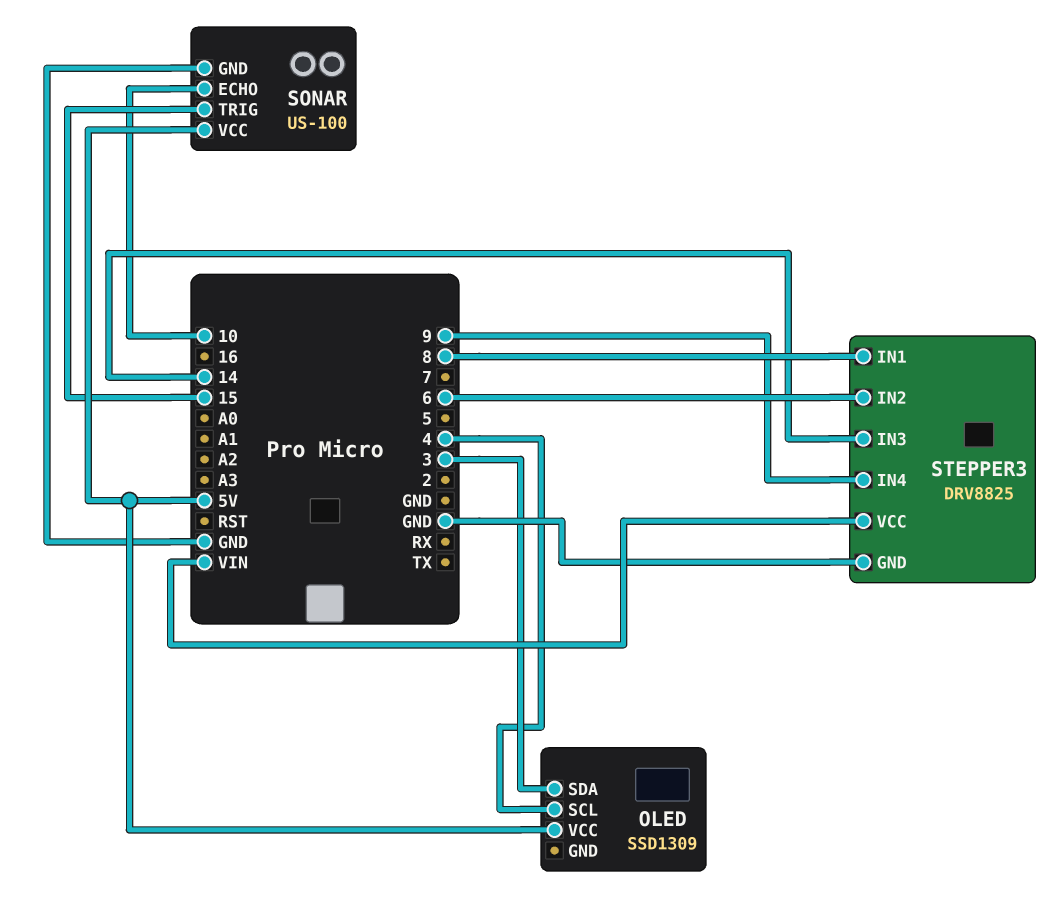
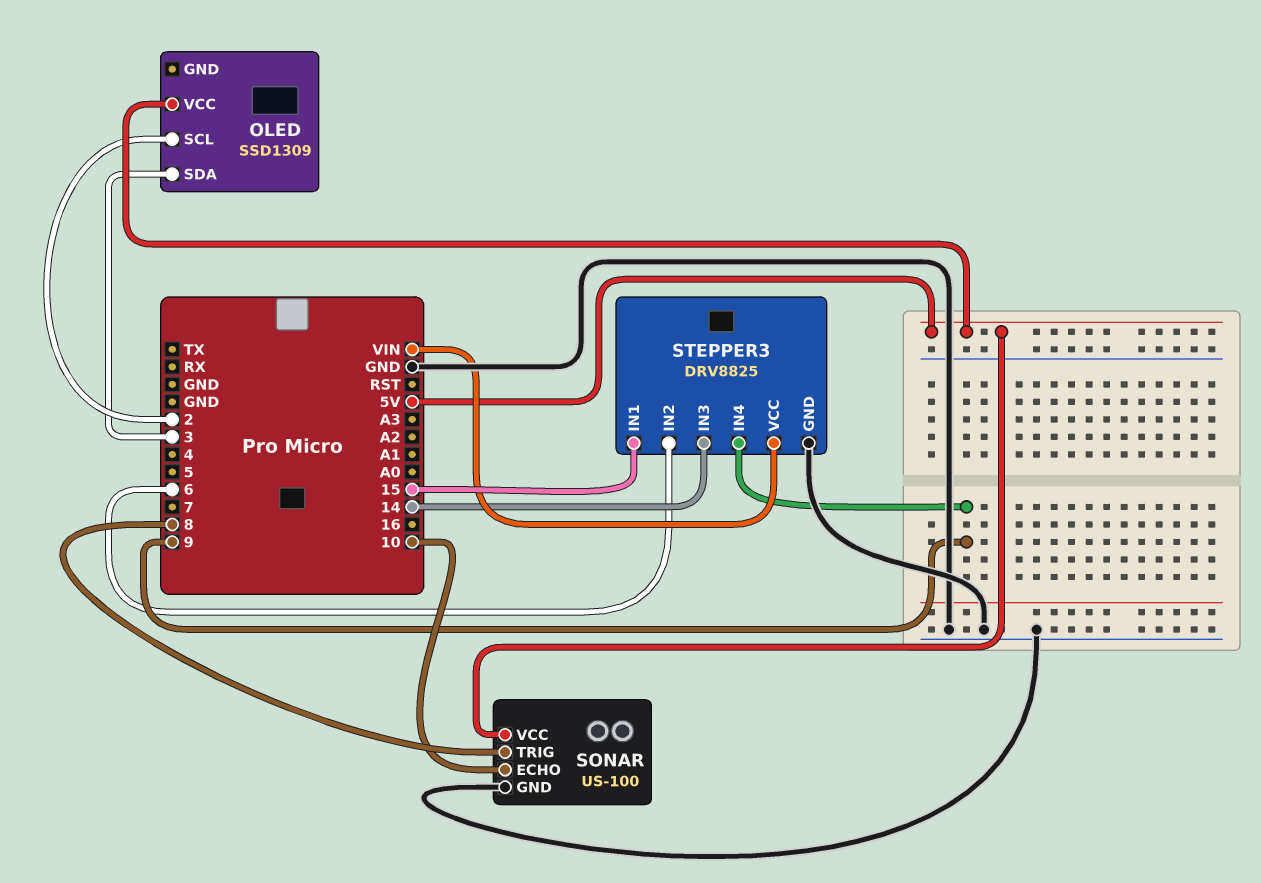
OLED pin SCL: 4 -> 2
SONAR pin TRIG: 15 -> 8
STEPPER3 pin IN1: 8 -> 15

